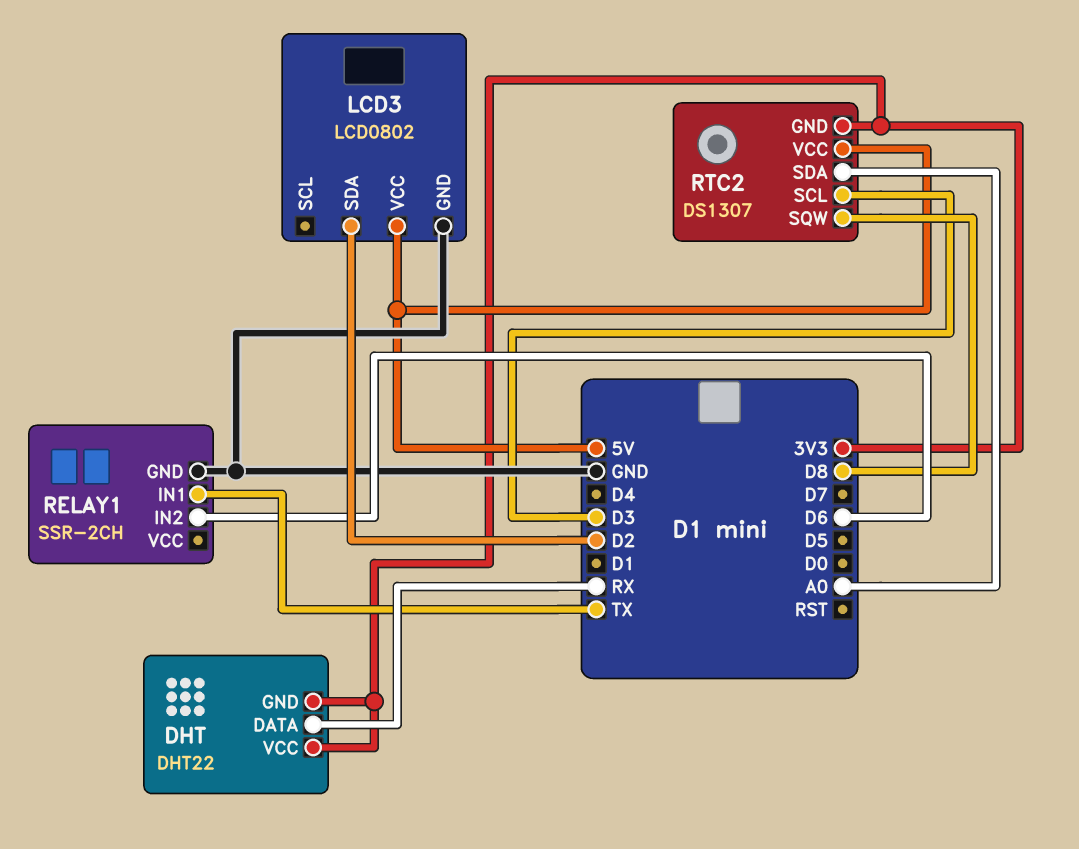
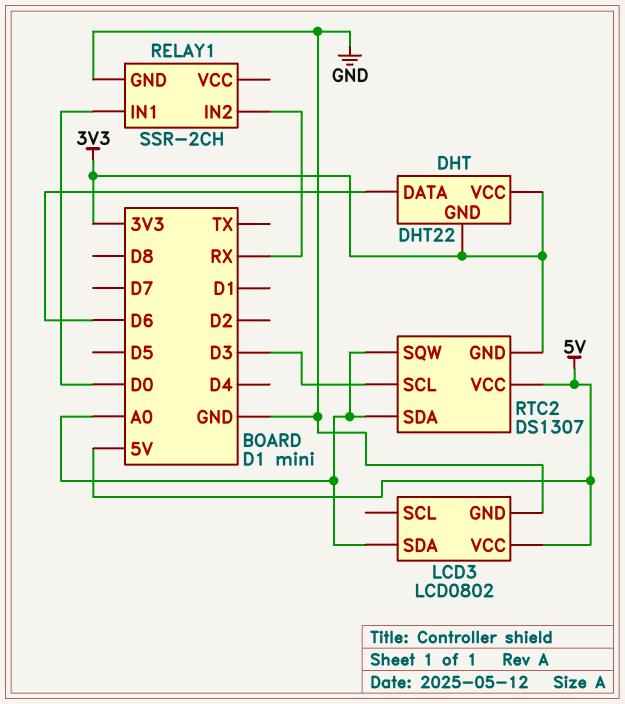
DHT pin DATA: RX -> D6
LCD3 pin SDA: D2 -> A0
RELAY1 pin IN1: TX -> D0
RELAY1 pin IN2: D6 -> RX
RTC2 pin SQW: D8 -> A0

